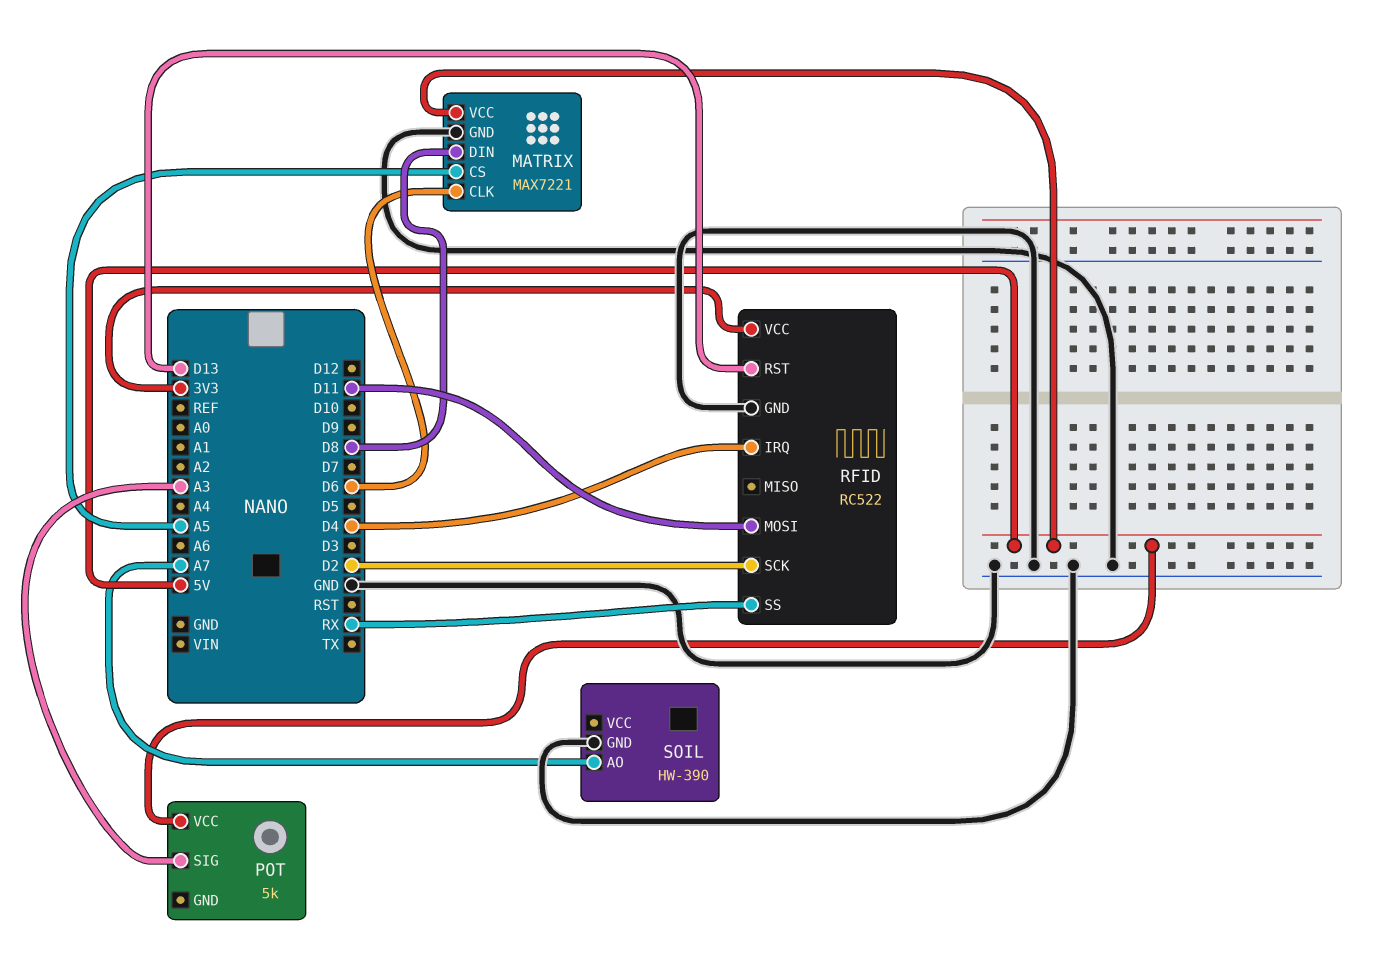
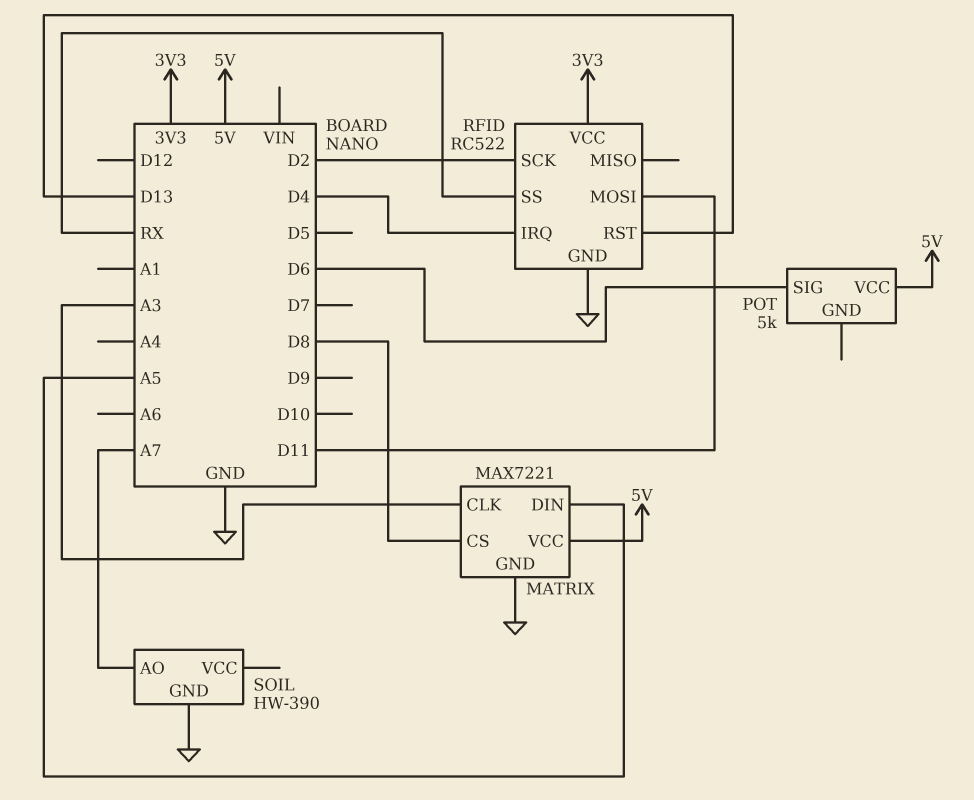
MATRIX pin CLK: D6 -> A3
MATRIX pin CS: A5 -> D8
MATRIX pin DIN: D8 -> A5
POT pin SIG: A3 -> D6

